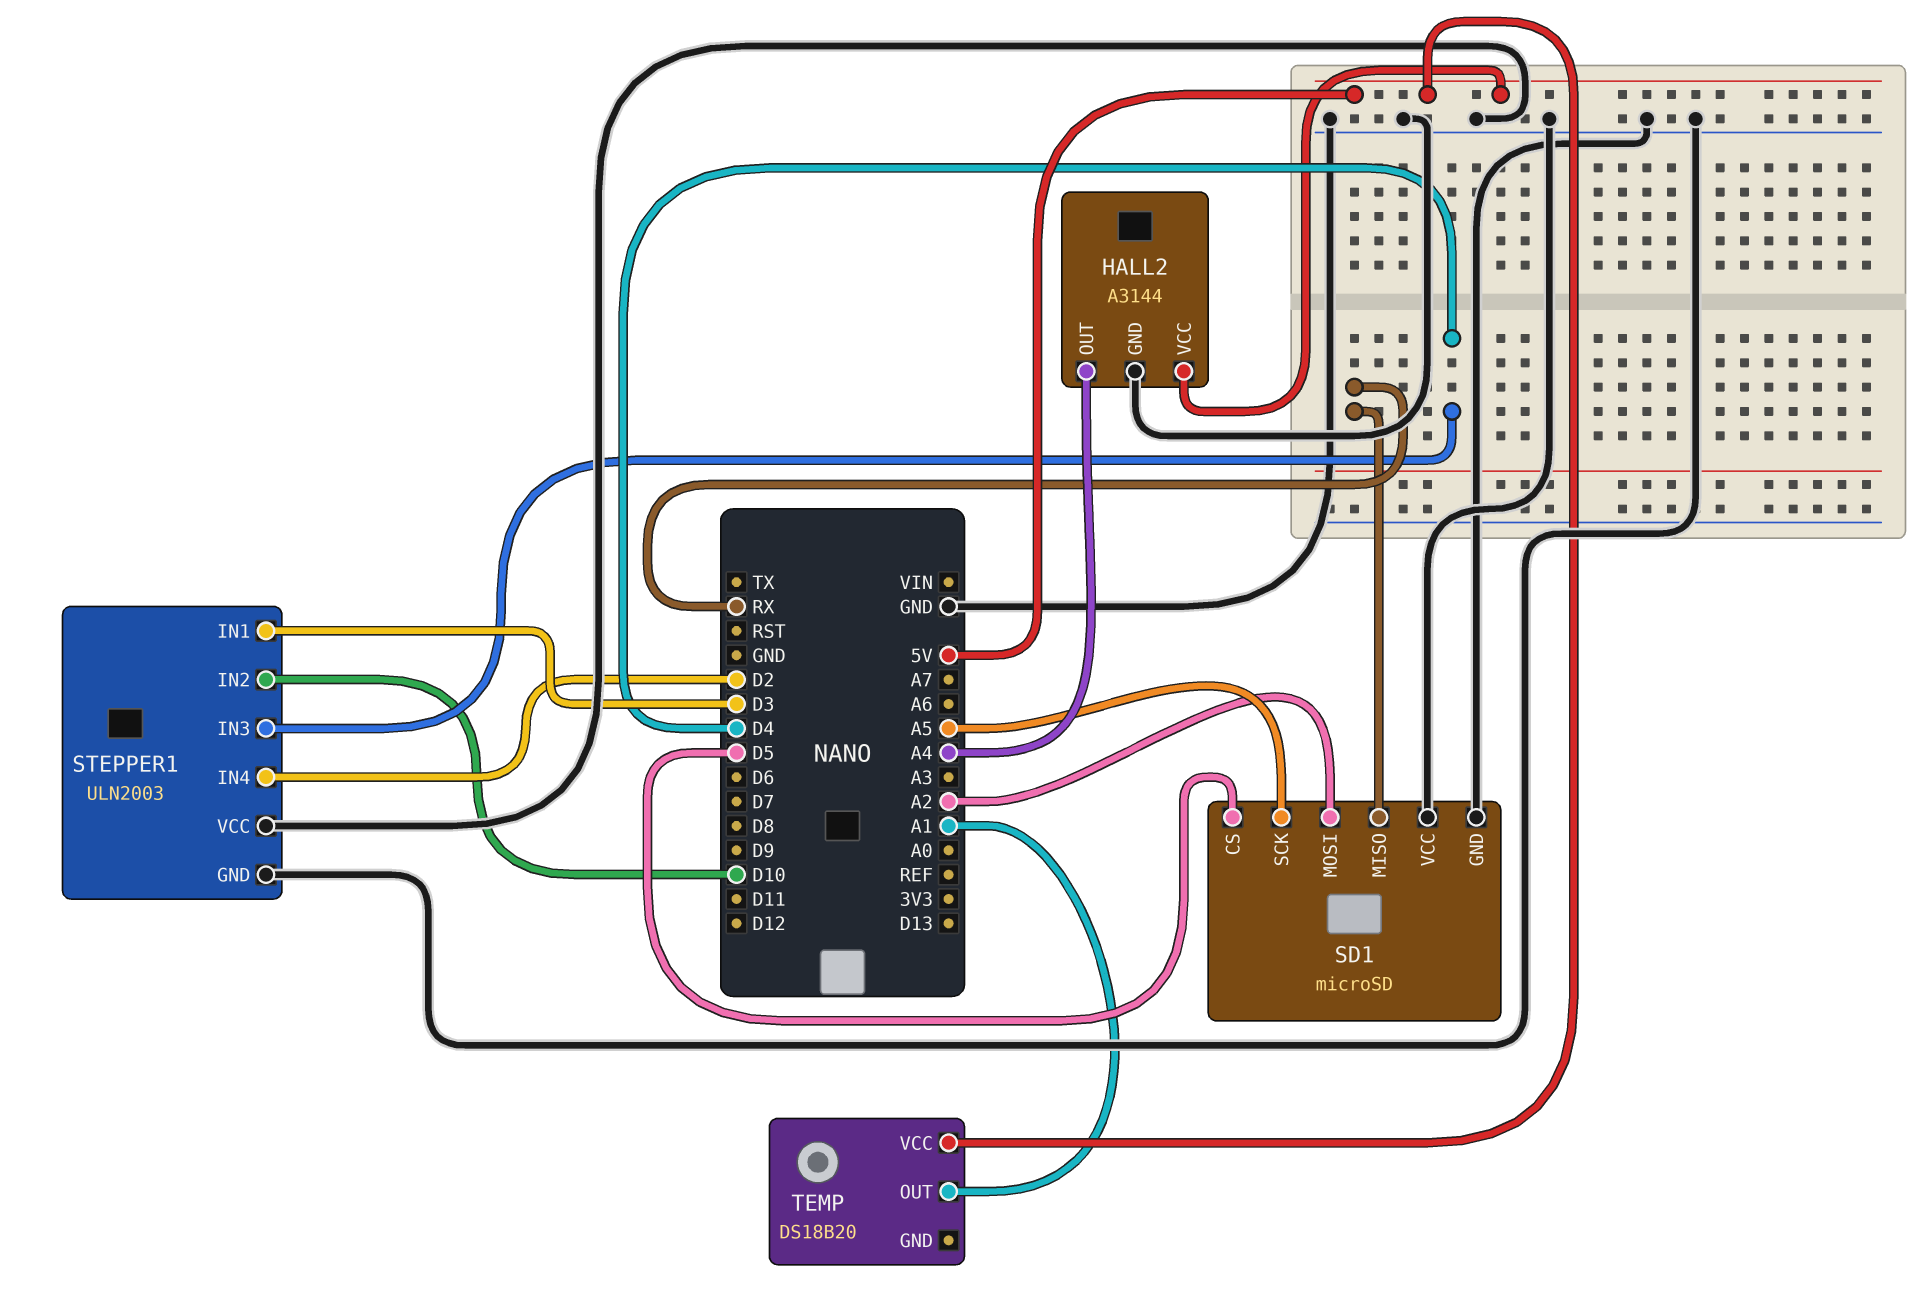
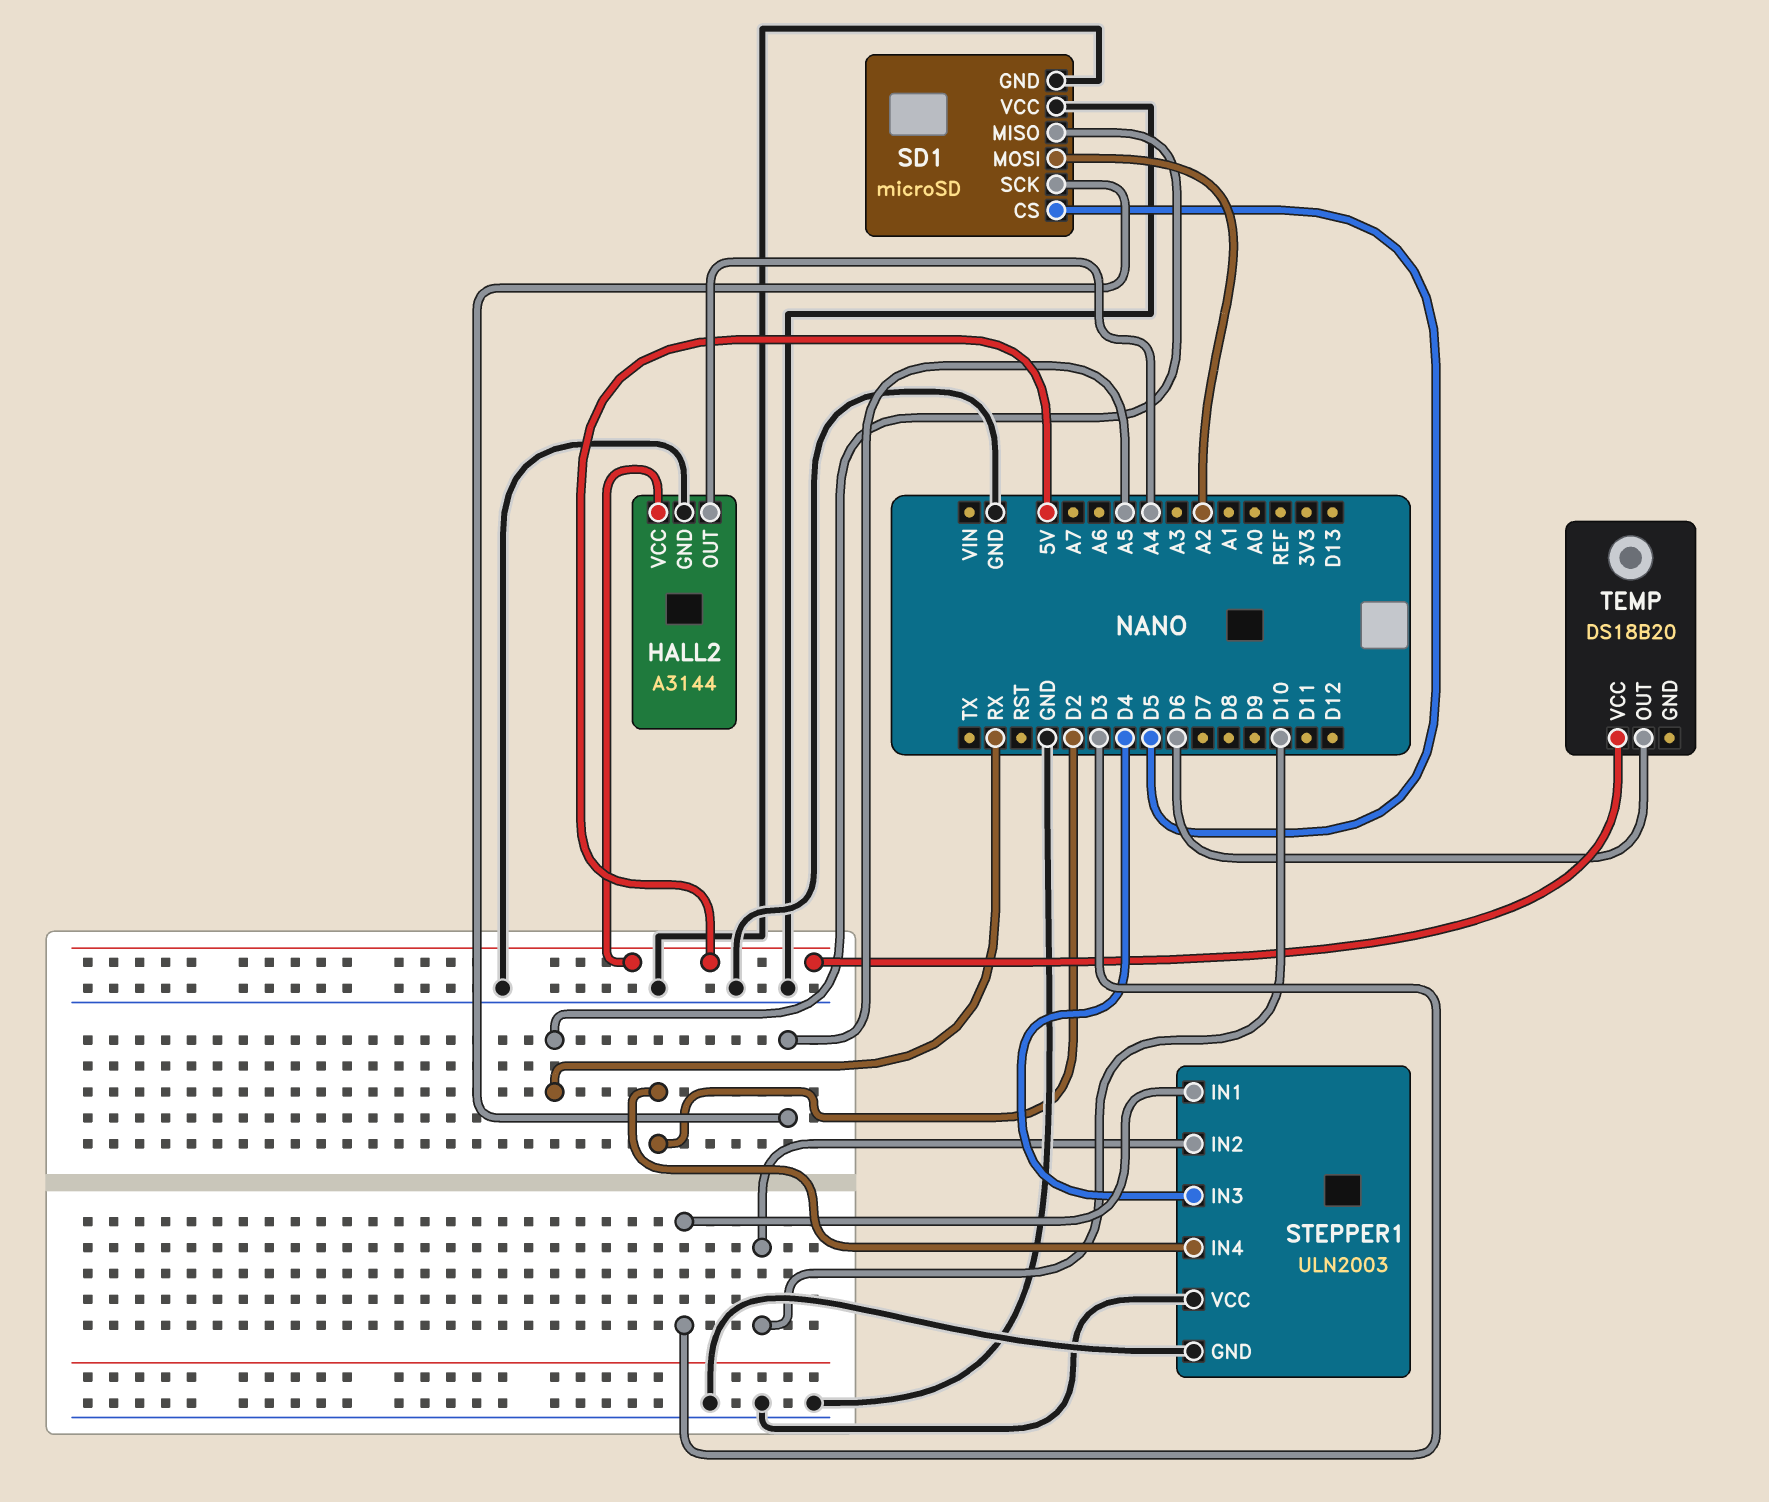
TEMP pin OUT: A1 -> D6

